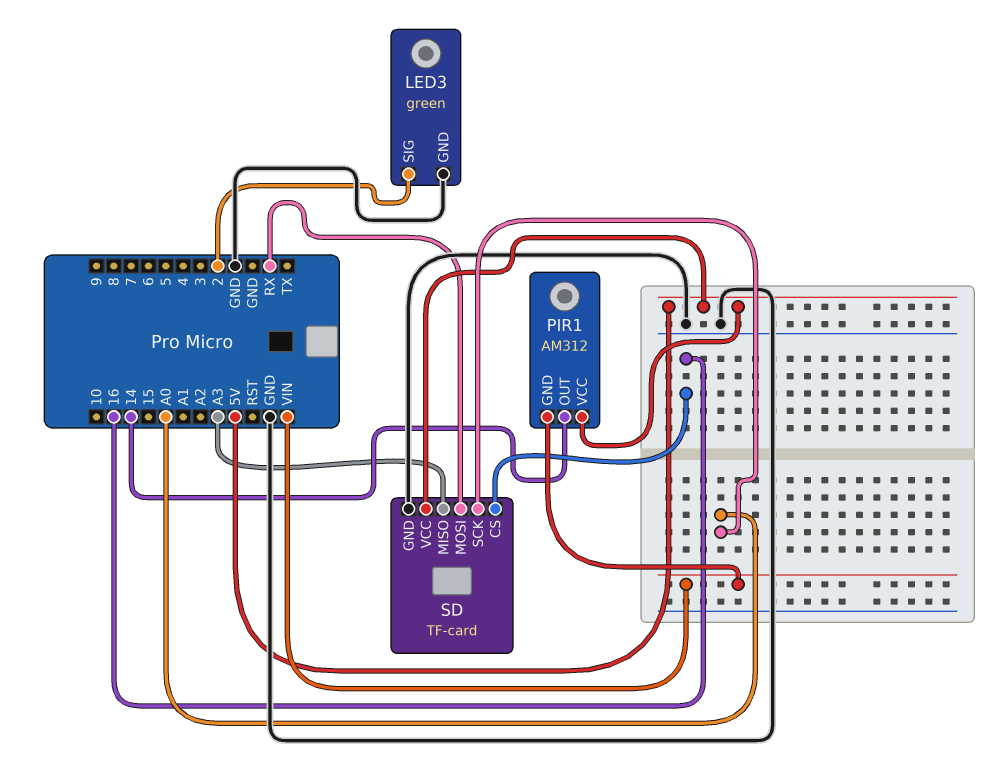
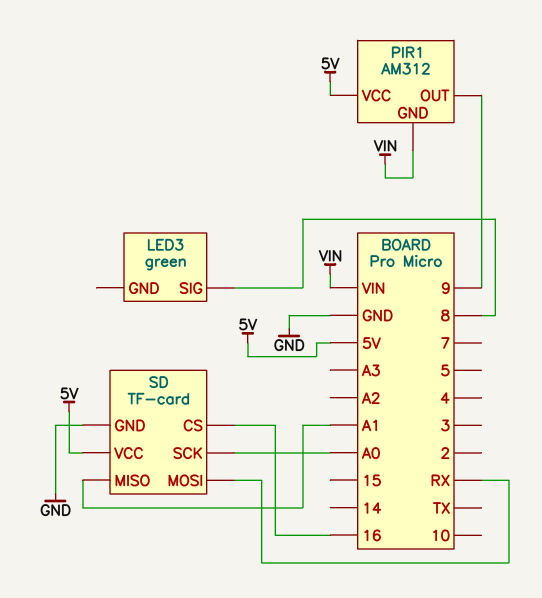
LED3 pin GND: GND -> none
LED3 pin SIG: 2 -> 8
PIR1 pin OUT: 14 -> 9
SD pin MISO: A3 -> A1

